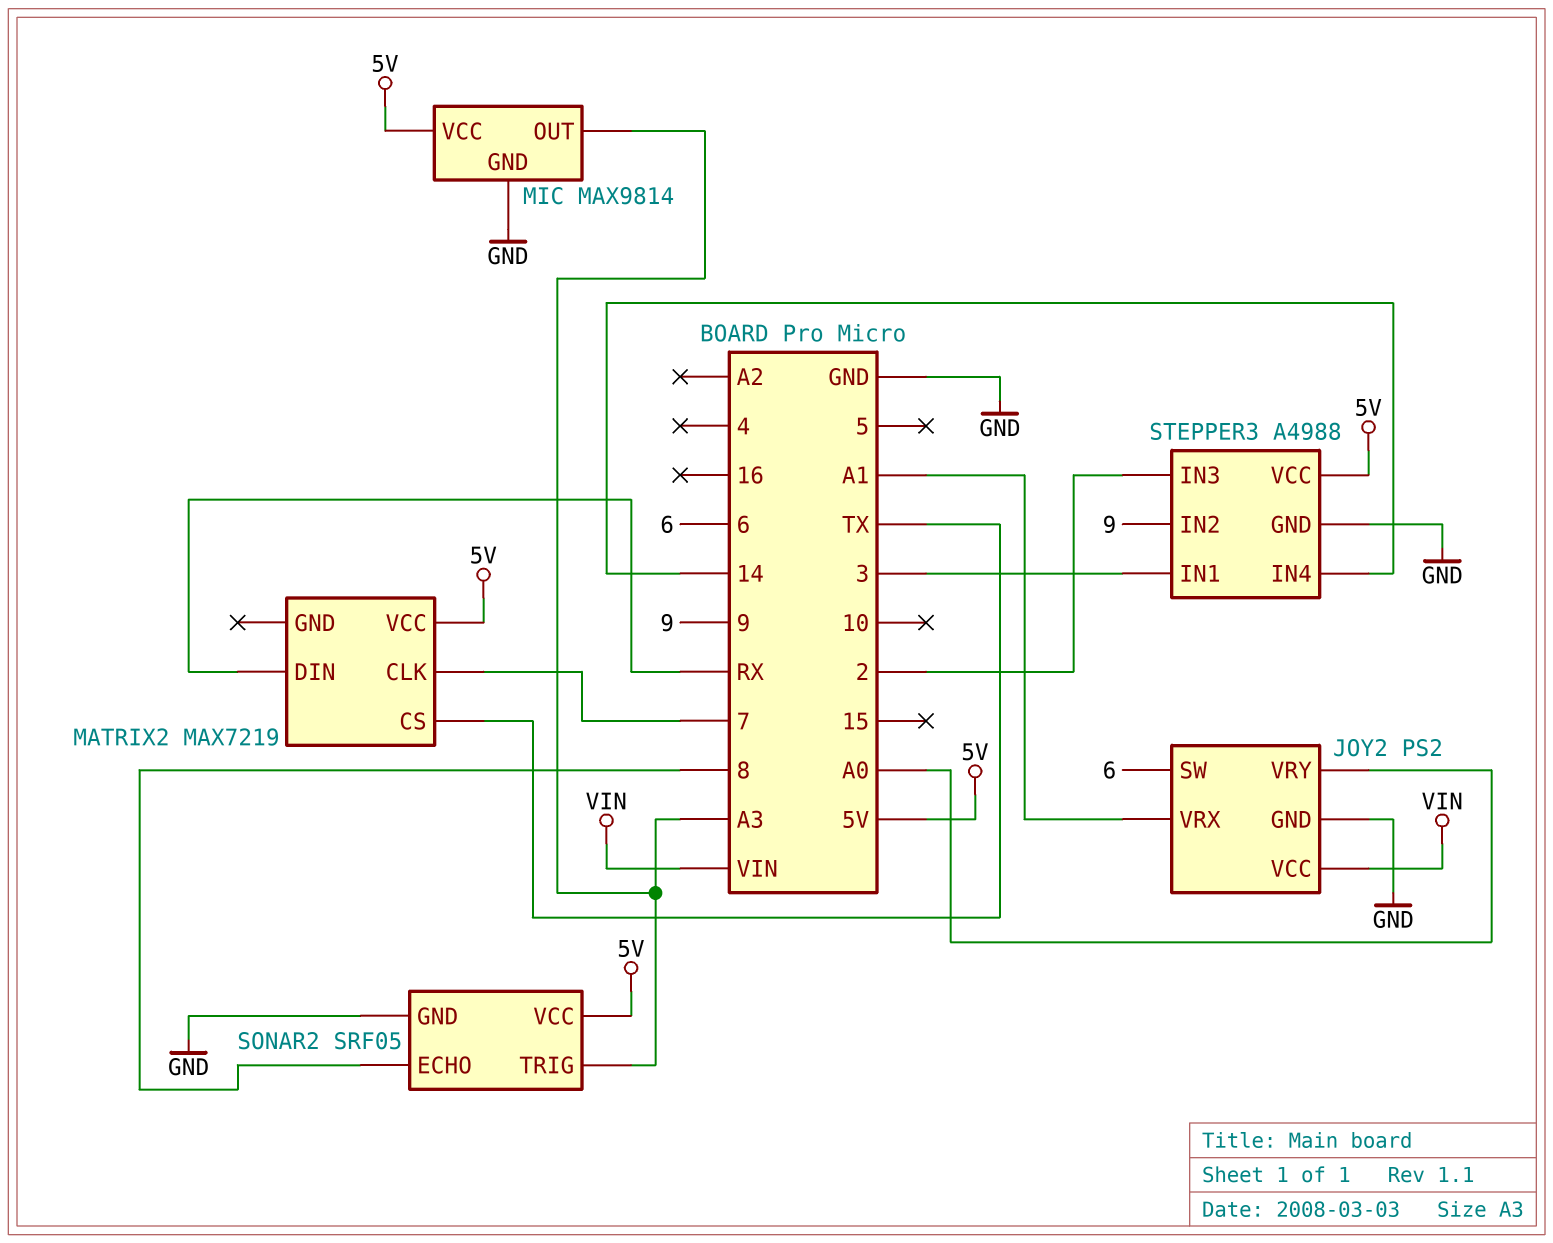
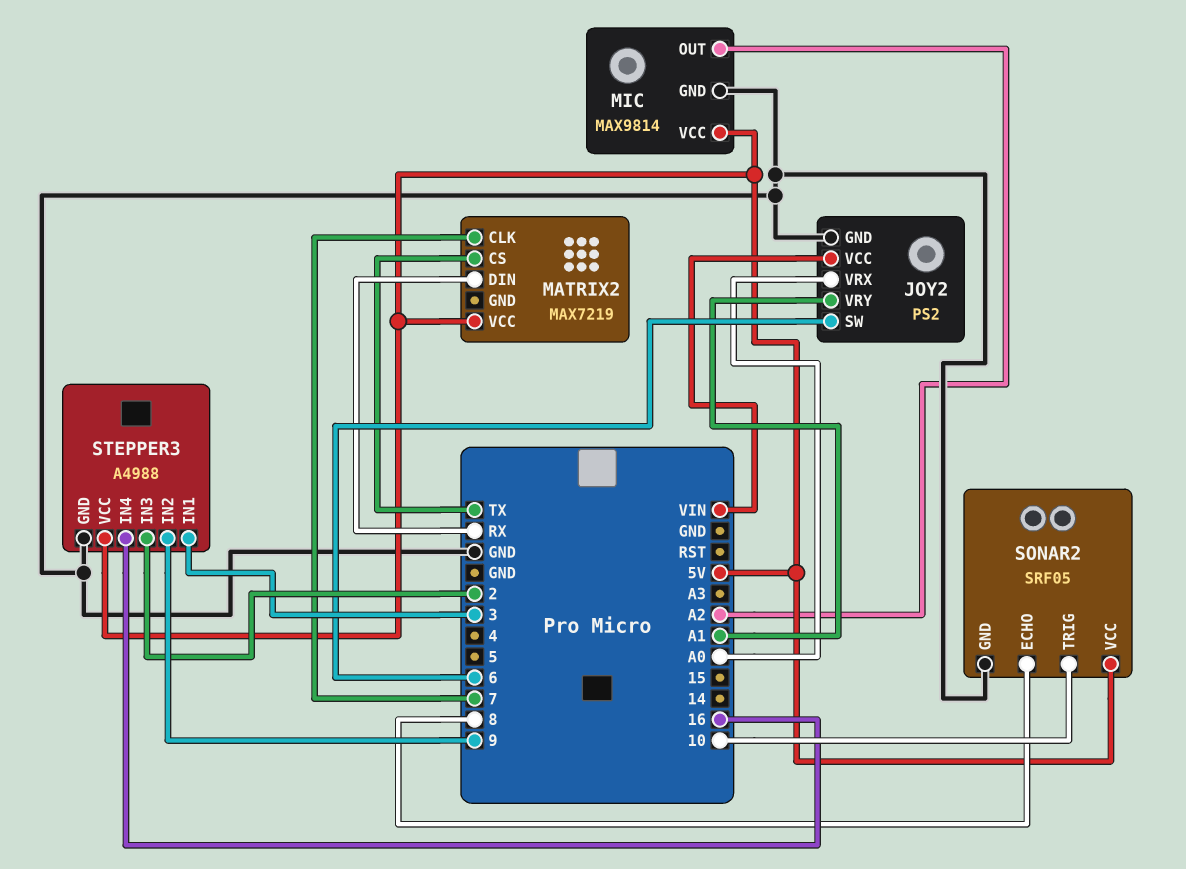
JOY2 pin VRX: A1 -> A0
JOY2 pin VRY: A0 -> A1
MIC pin OUT: A3 -> A2
SONAR2 pin TRIG: A3 -> 10
STEPPER3 pin IN4: 14 -> 16

